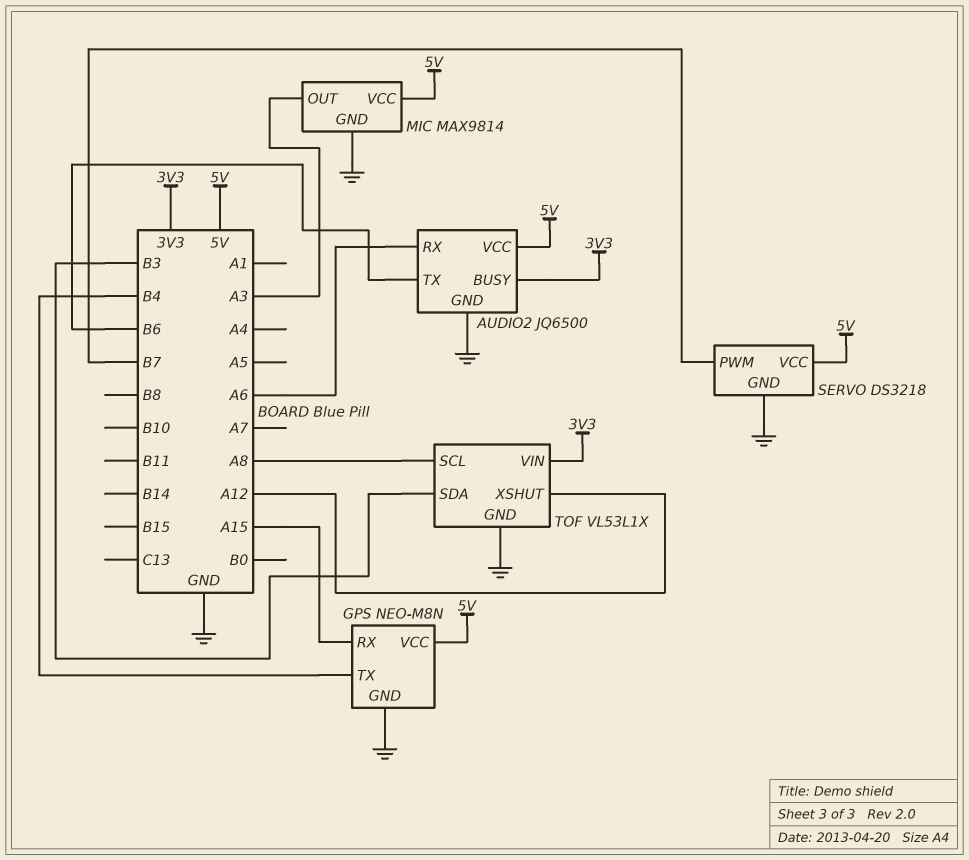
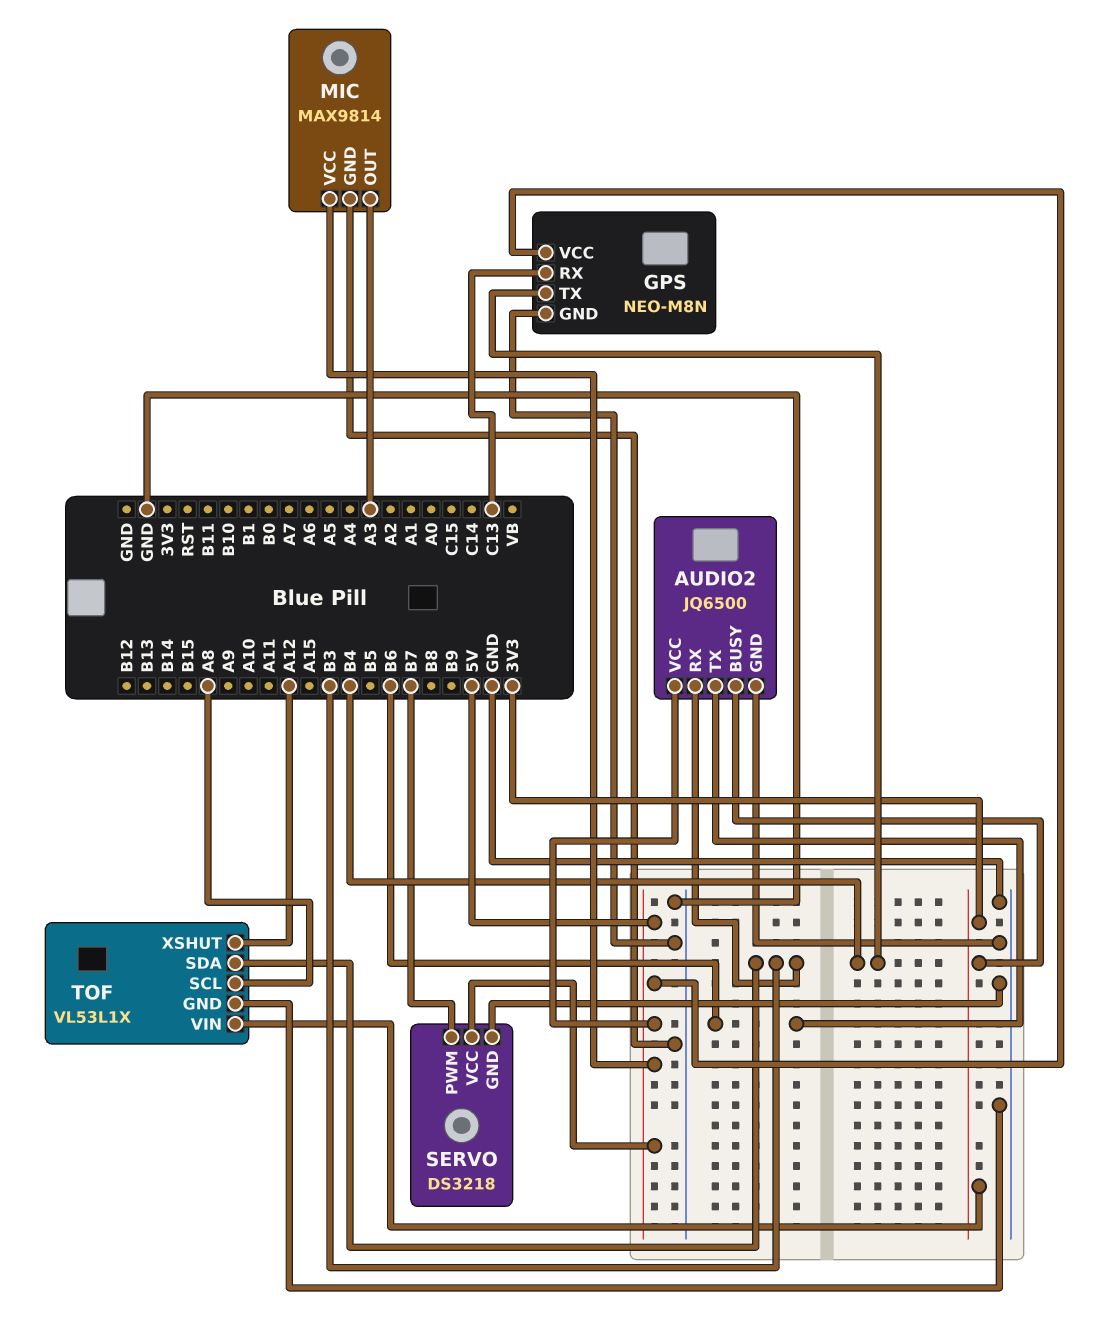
AUDIO2 pin RX: A6 -> B3
GPS pin RX: A15 -> C13

